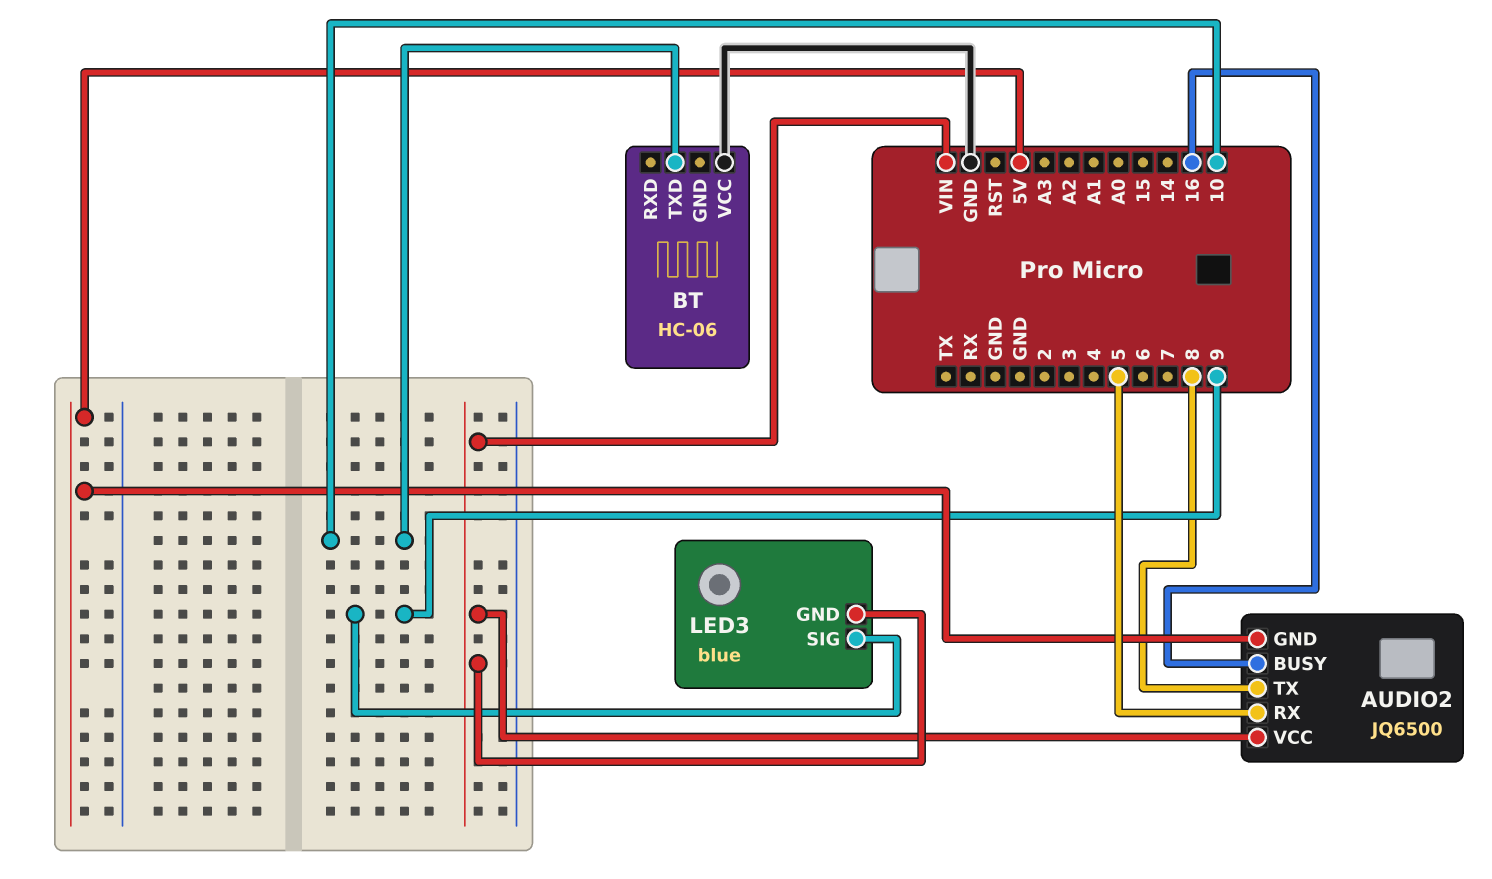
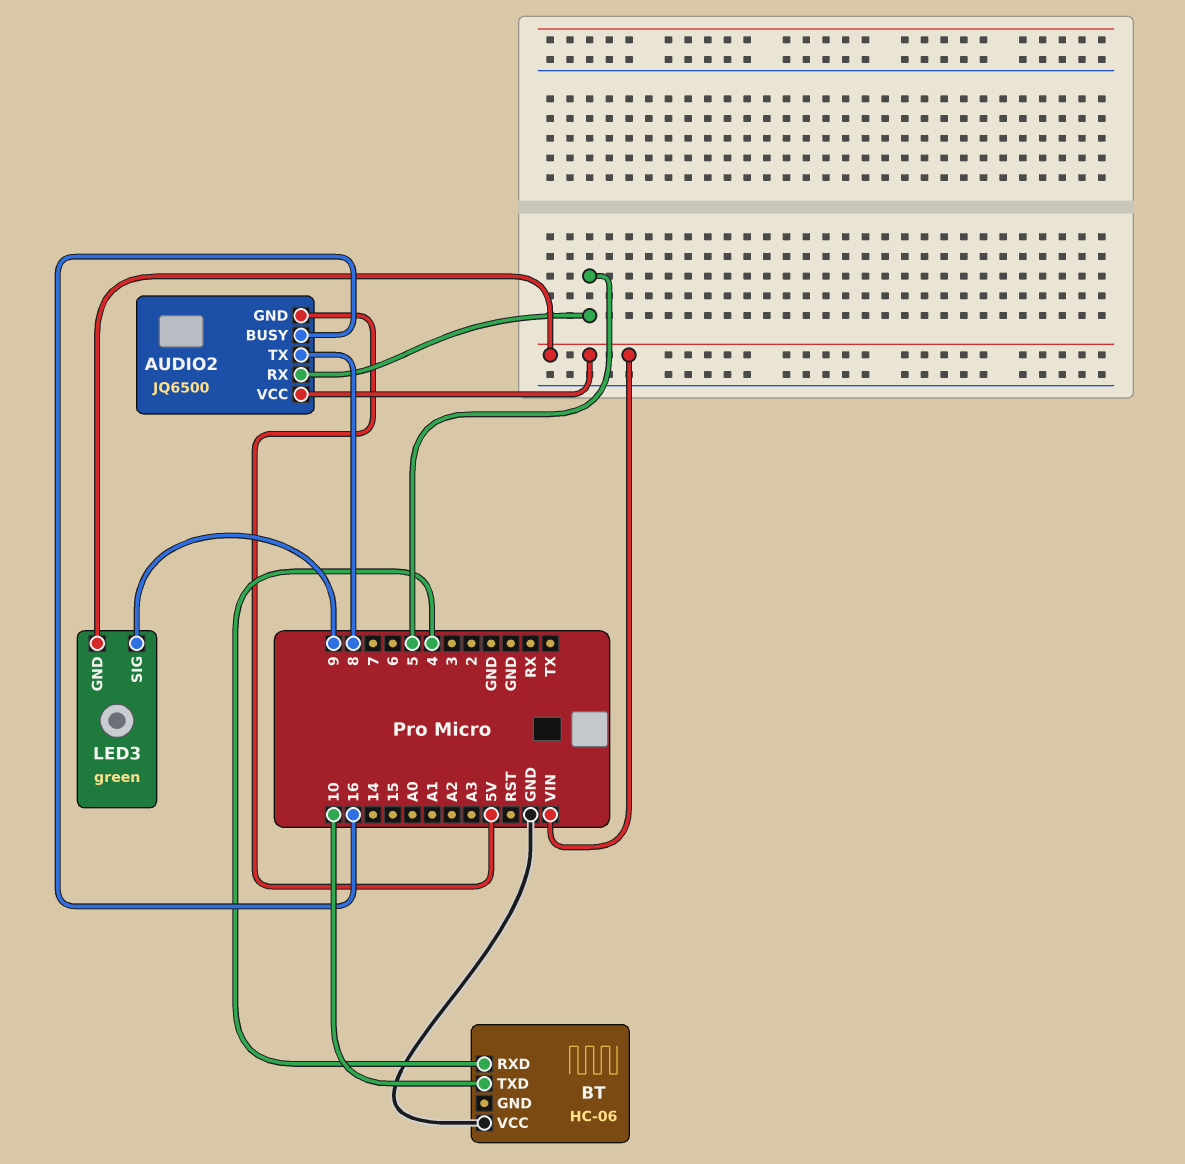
BT pin RXD: none -> 4
LED3: blue -> green

